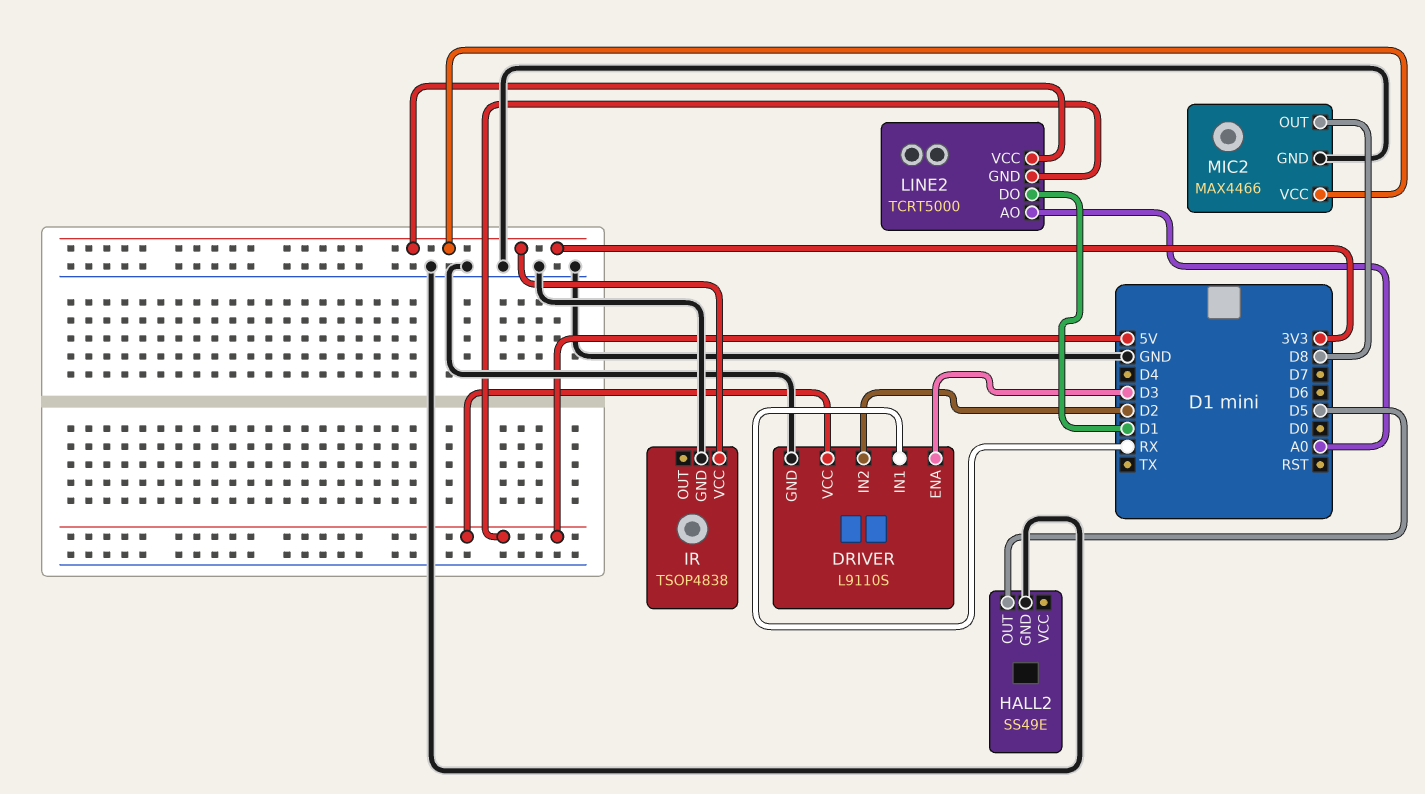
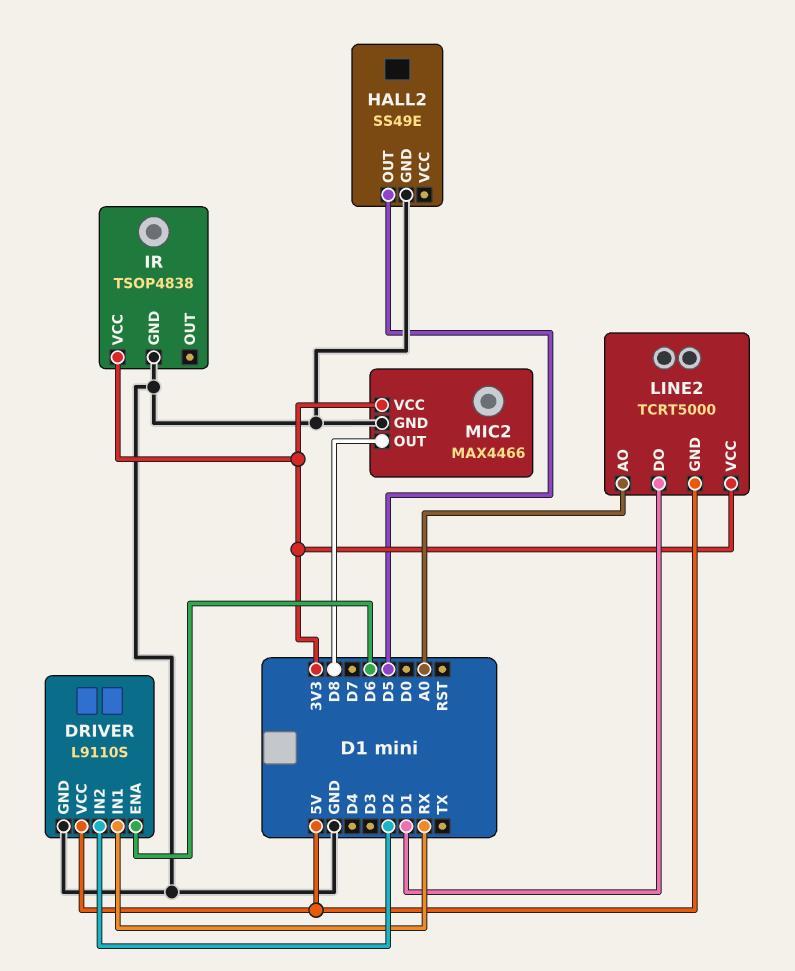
DRIVER pin ENA: D3 -> D6

